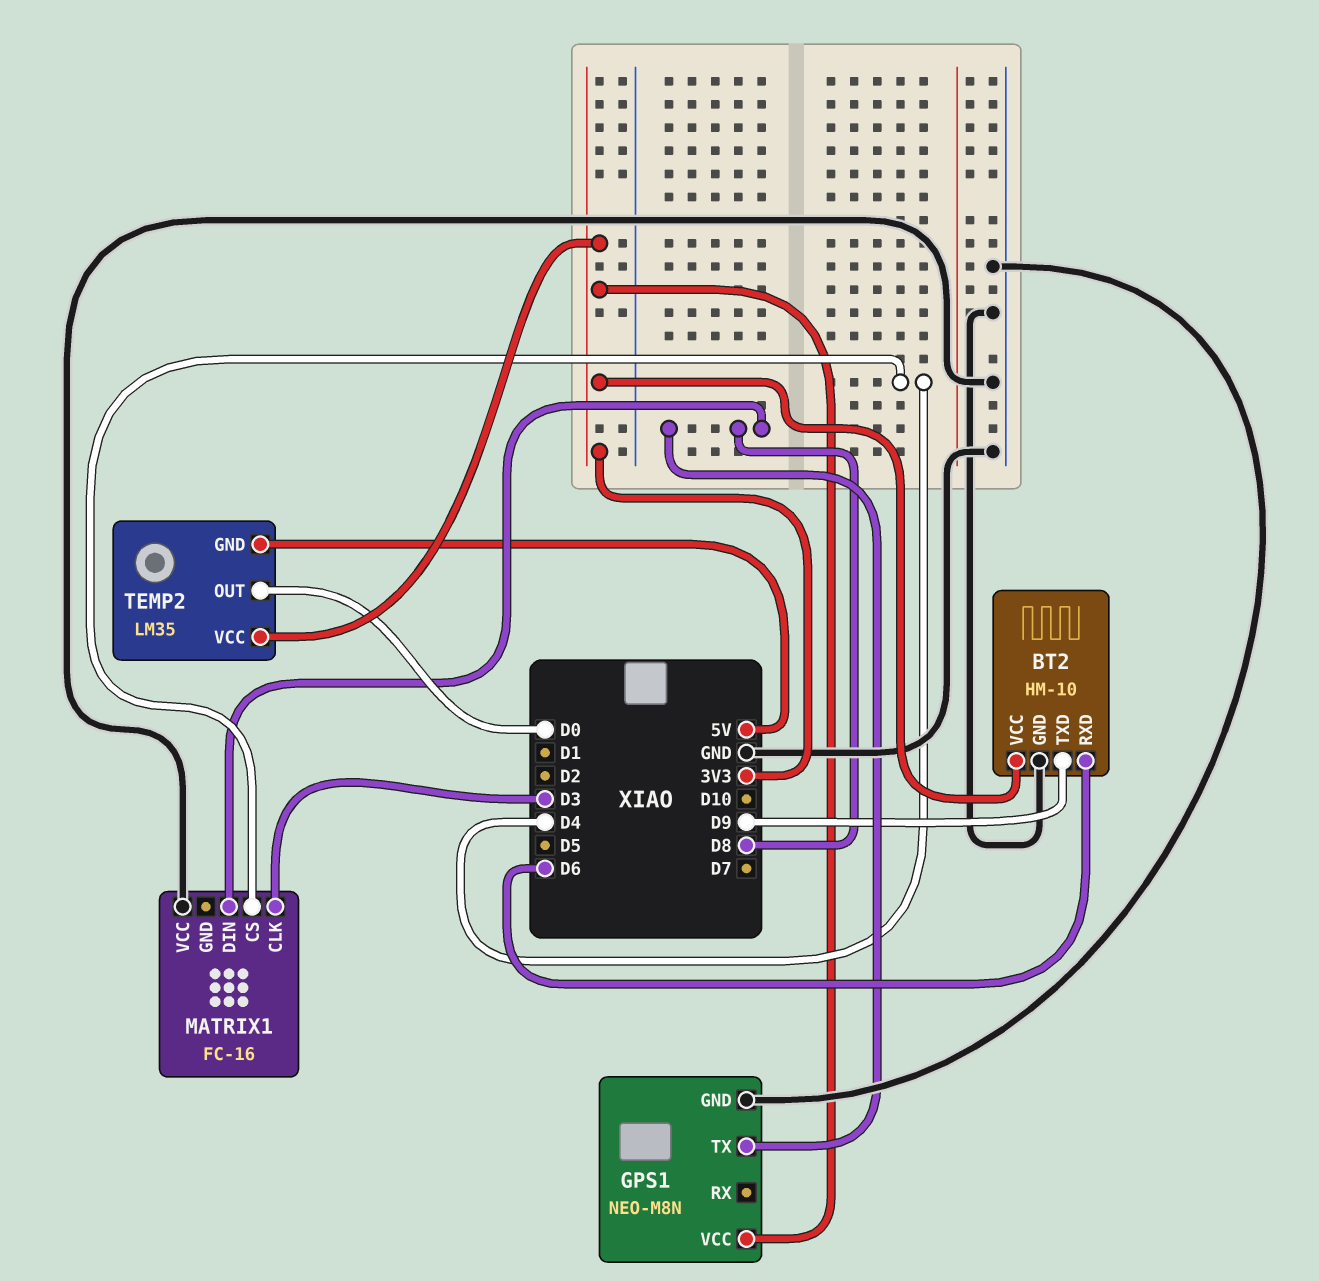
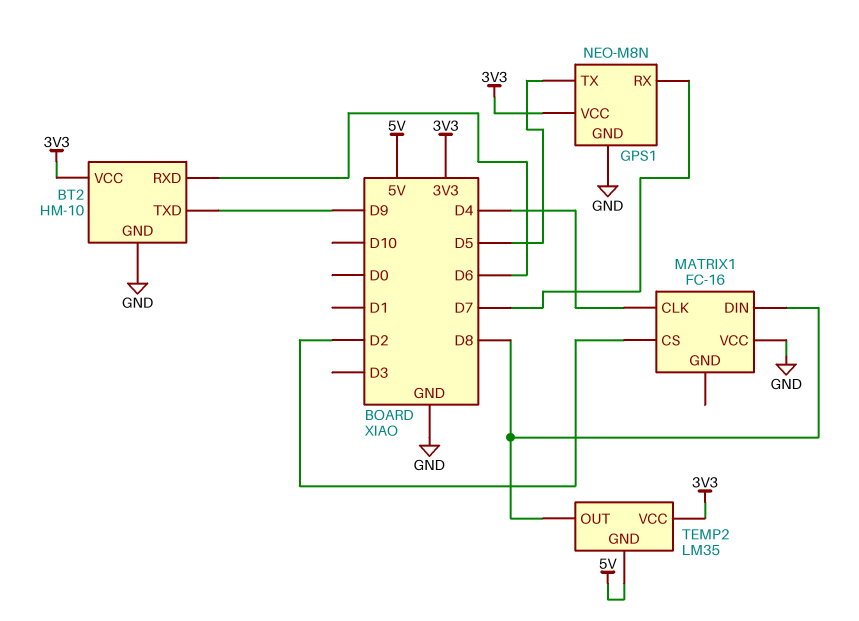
GPS1 pin RX: none -> D7
GPS1 pin TX: D8 -> D5
MATRIX1 pin CLK: D3 -> D4
MATRIX1 pin CS: D4 -> D2
TEMP2 pin OUT: D0 -> D8

